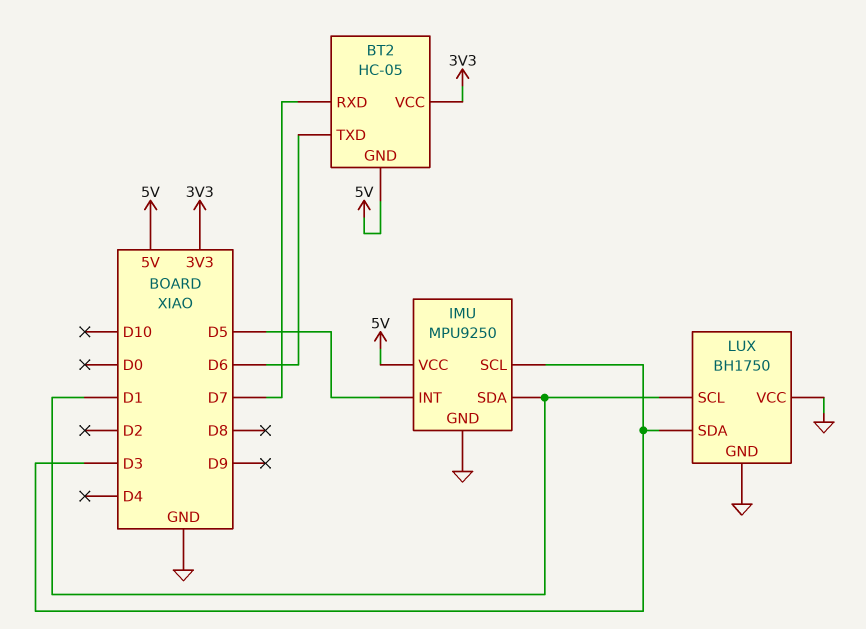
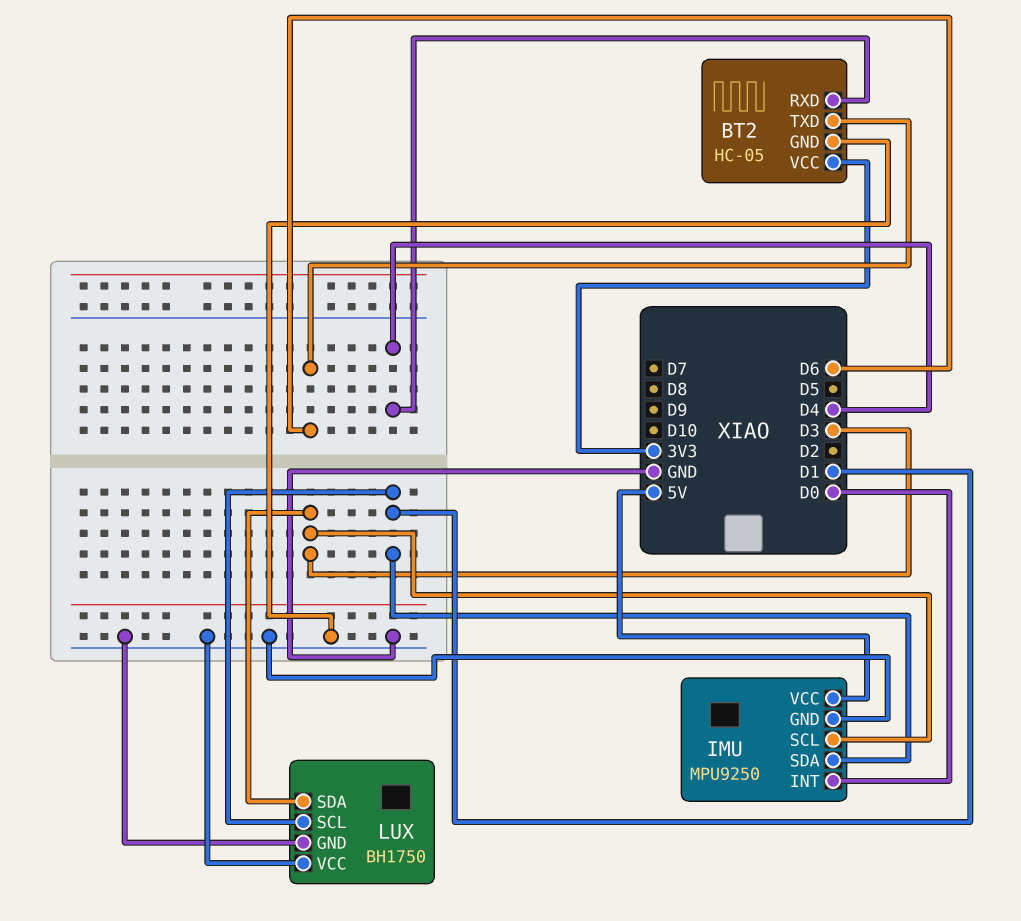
BT2 pin GND: 5V -> GND
BT2 pin RXD: D7 -> D4
IMU pin INT: D5 -> D0

